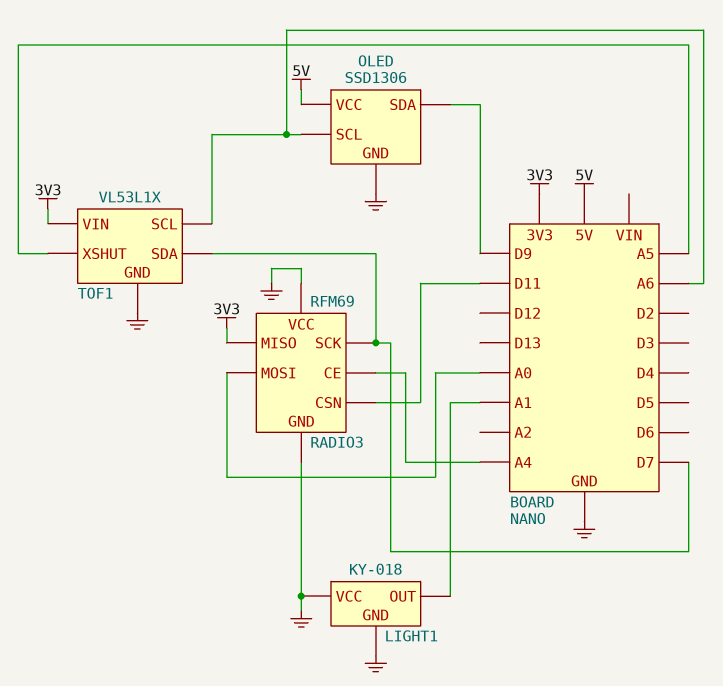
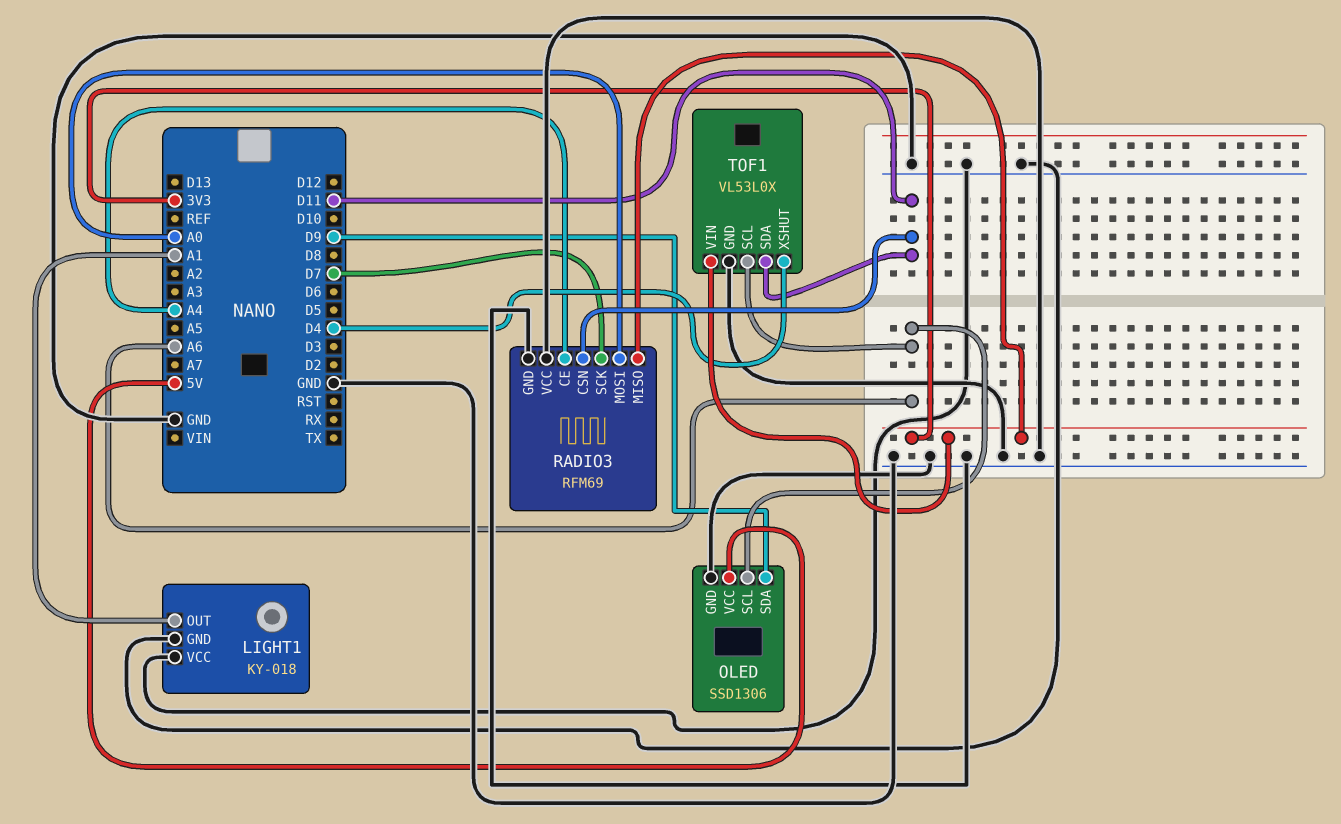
TOF1: VL53L1X -> VL53L0X
TOF1 pin SDA: D7 -> D11
TOF1 pin XSHUT: A5 -> D4

